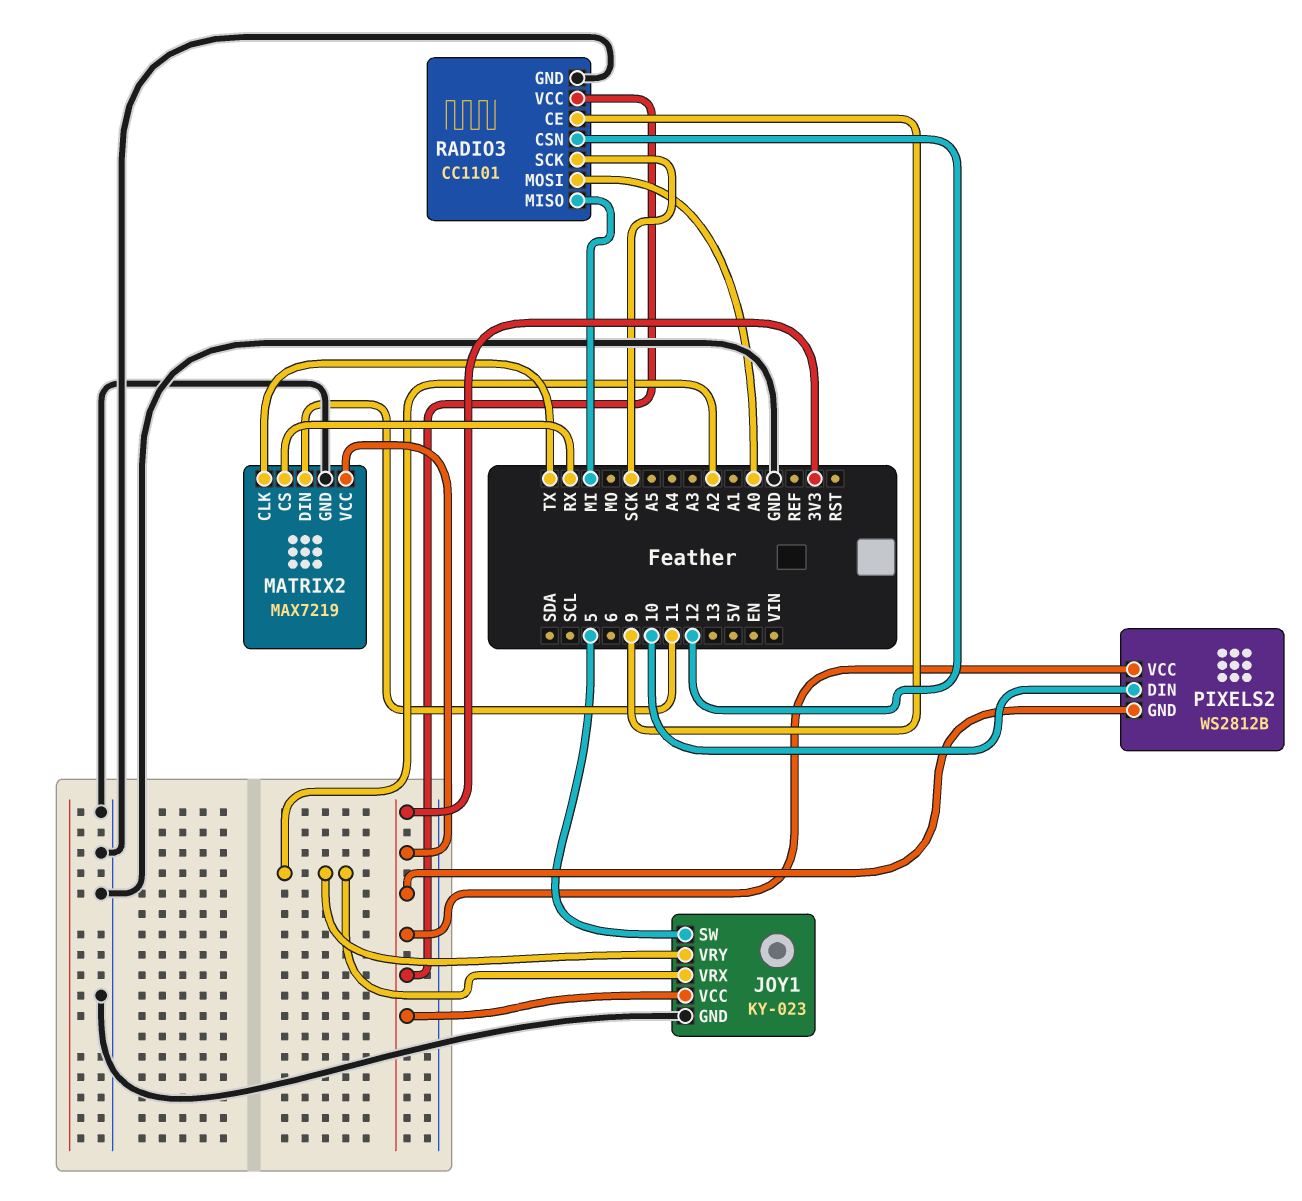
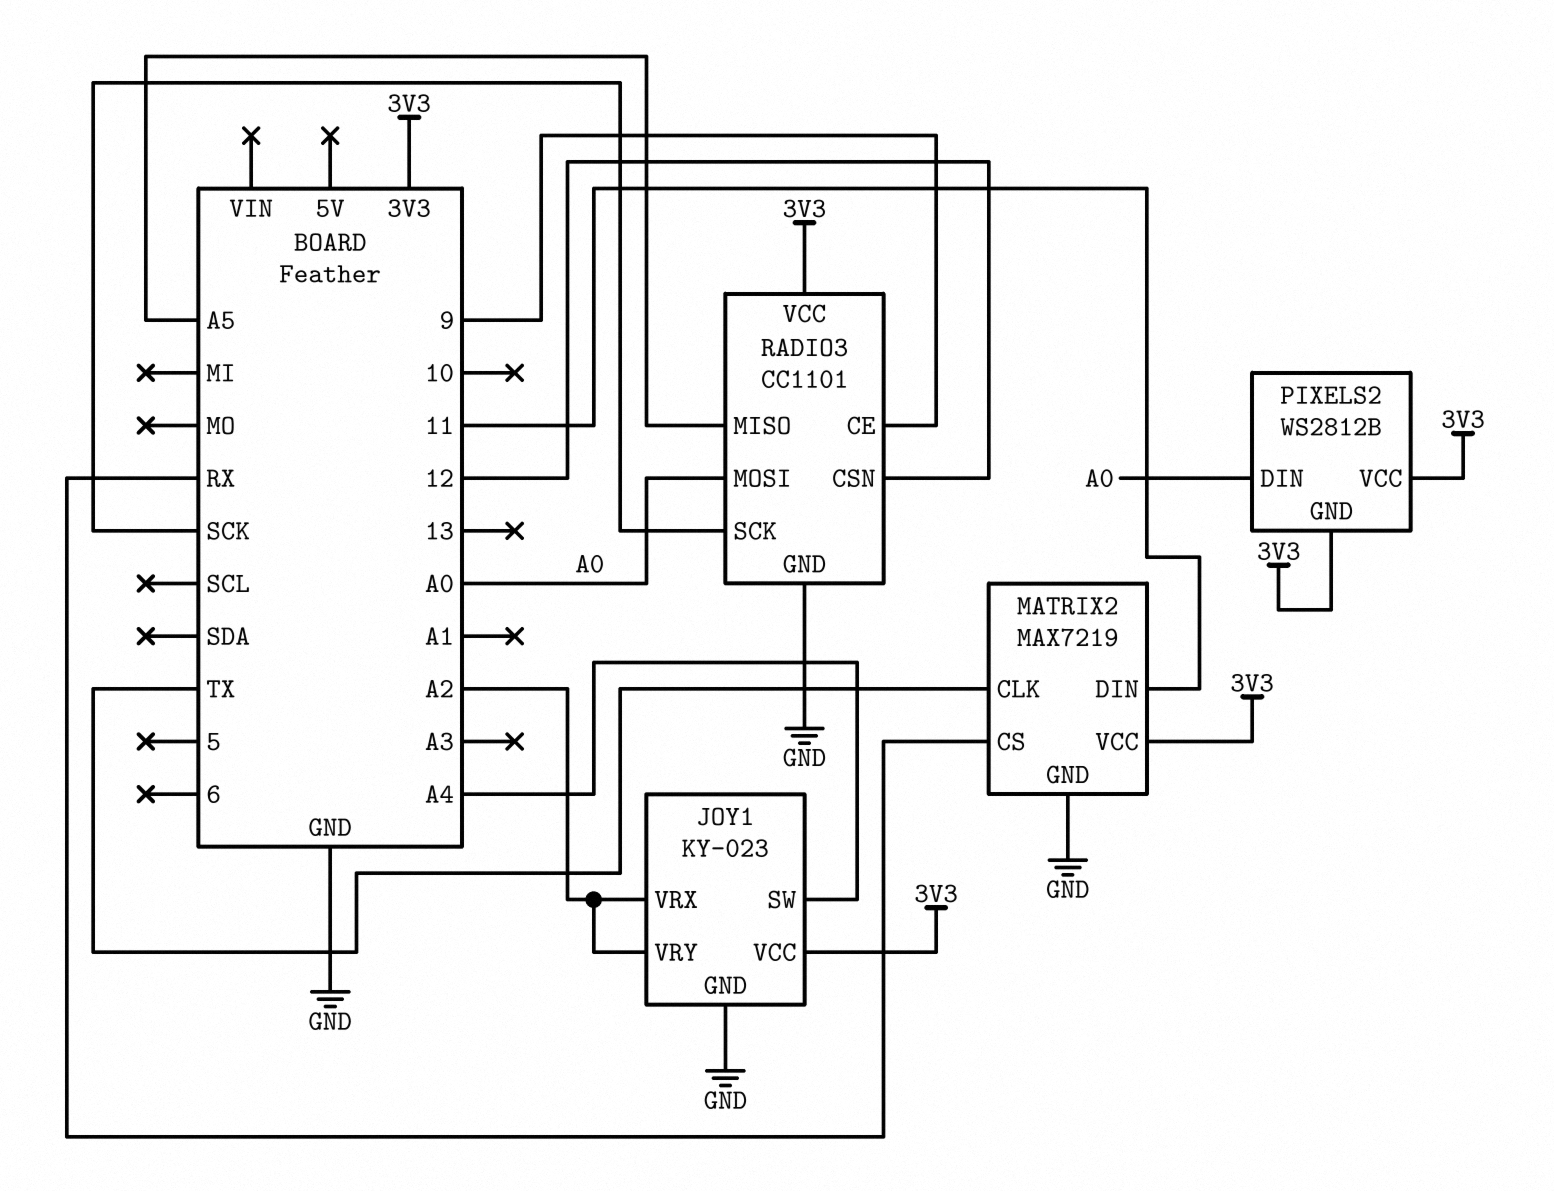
JOY1 pin SW: 5 -> A4
PIXELS2 pin DIN: 10 -> A0
RADIO3 pin MISO: MI -> A5

